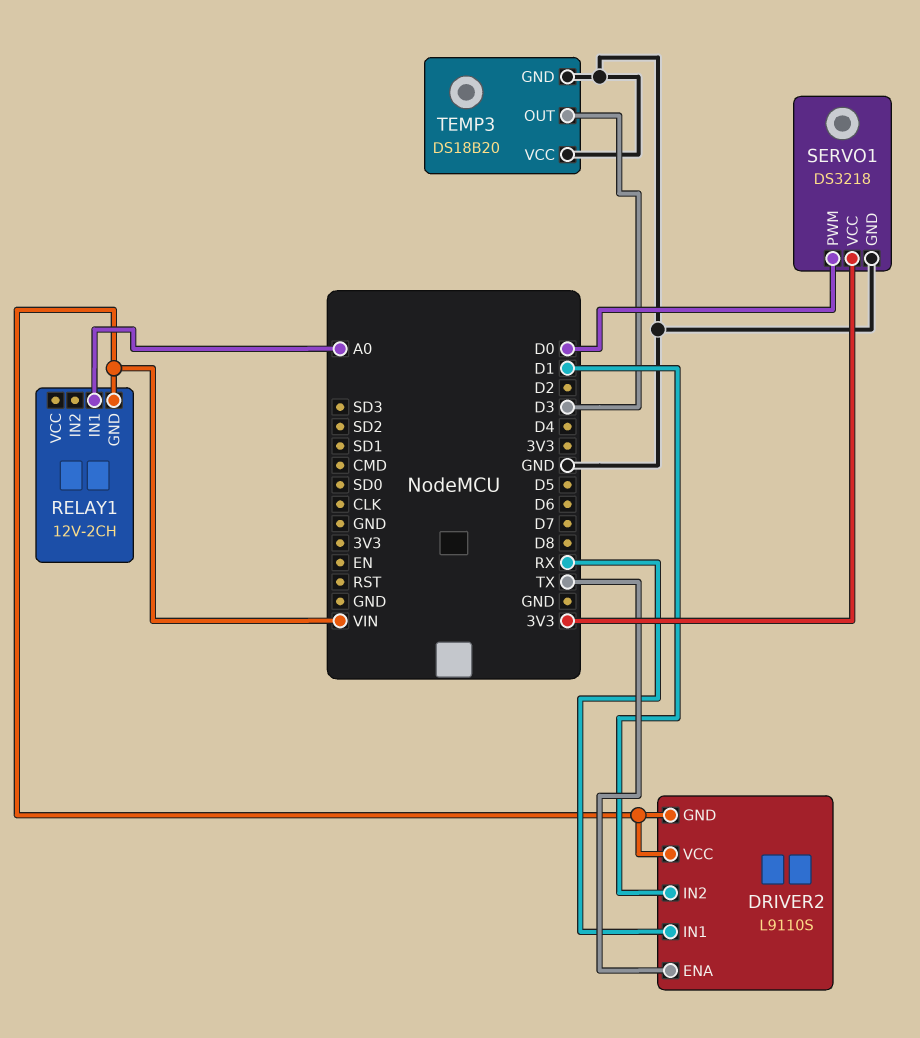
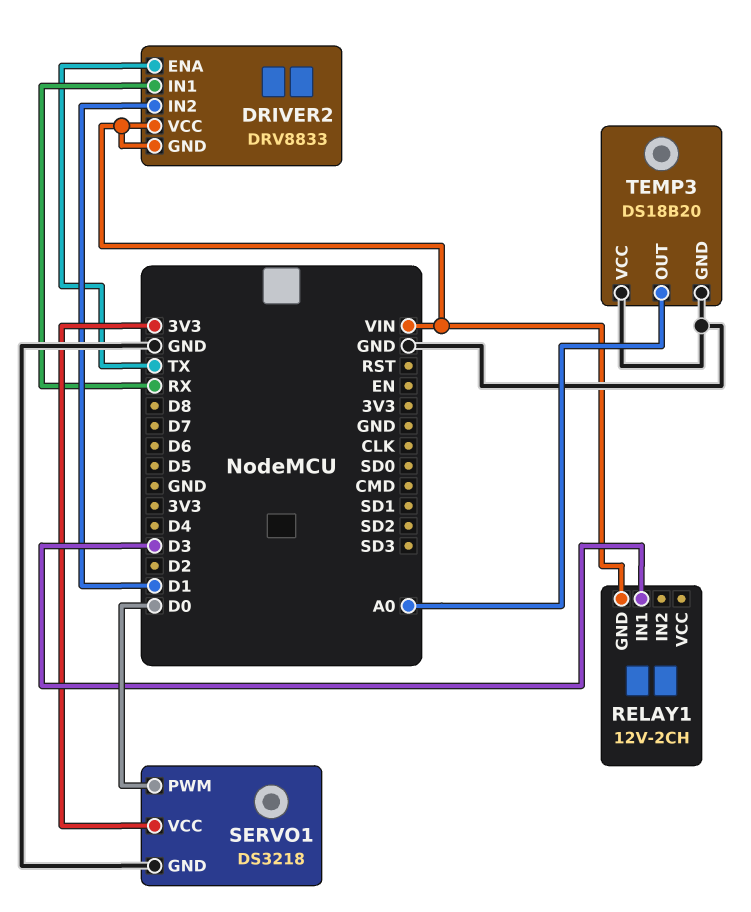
DRIVER2: L9110S -> DRV8833
RELAY1 pin IN1: A0 -> D3
TEMP3 pin OUT: D3 -> A0

